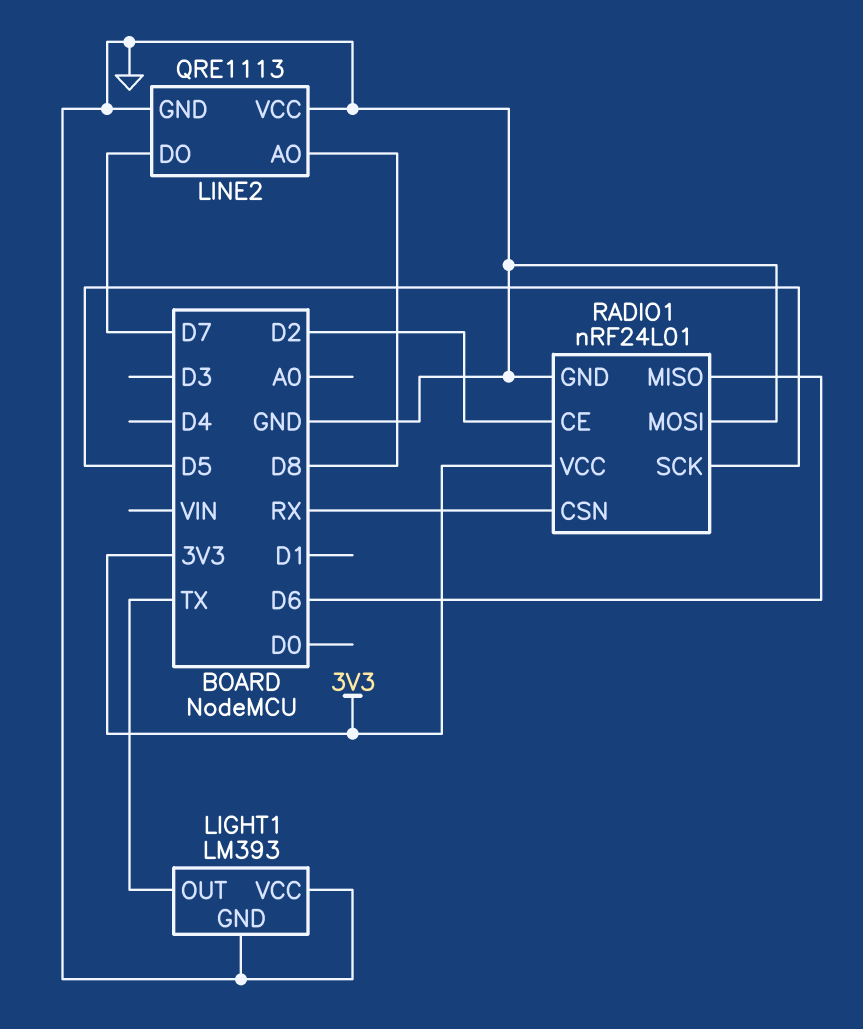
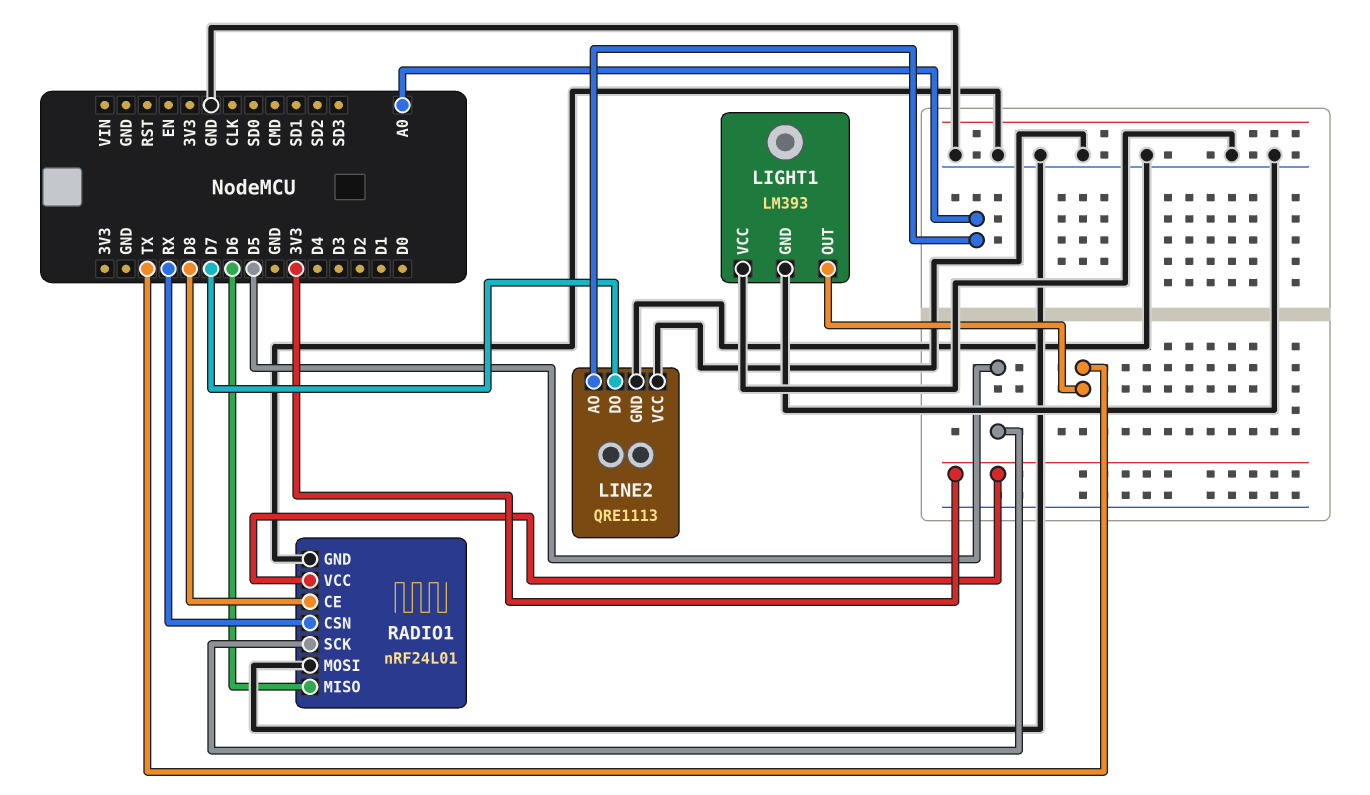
LINE2 pin AO: D8 -> A0
RADIO1 pin CE: D2 -> D8

